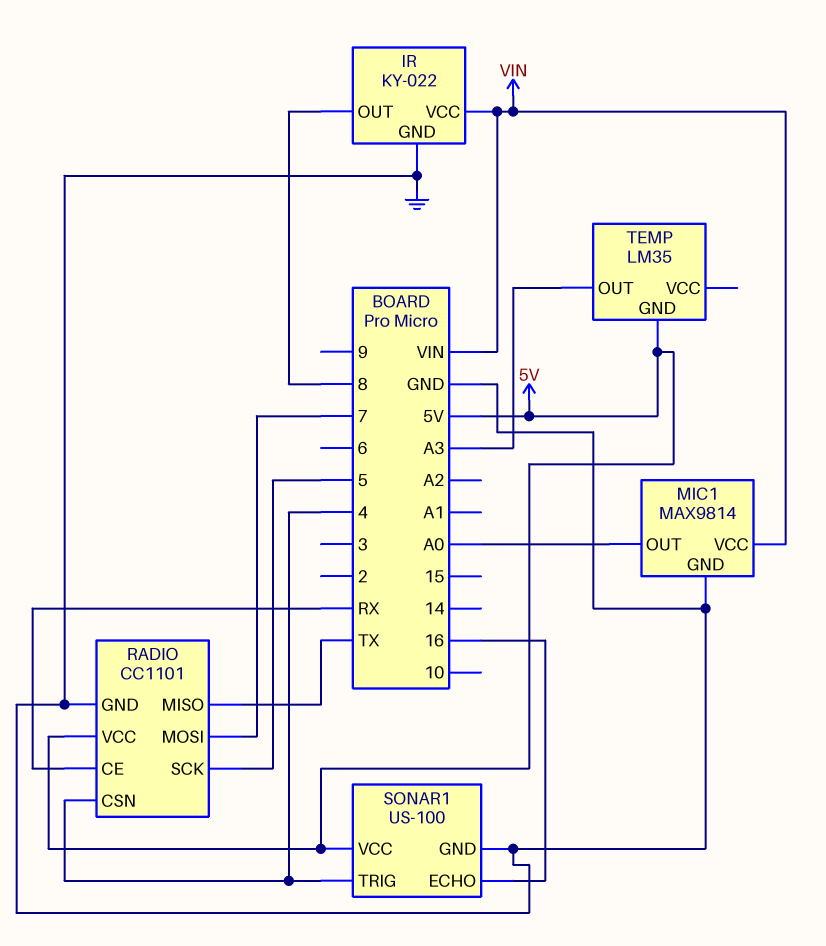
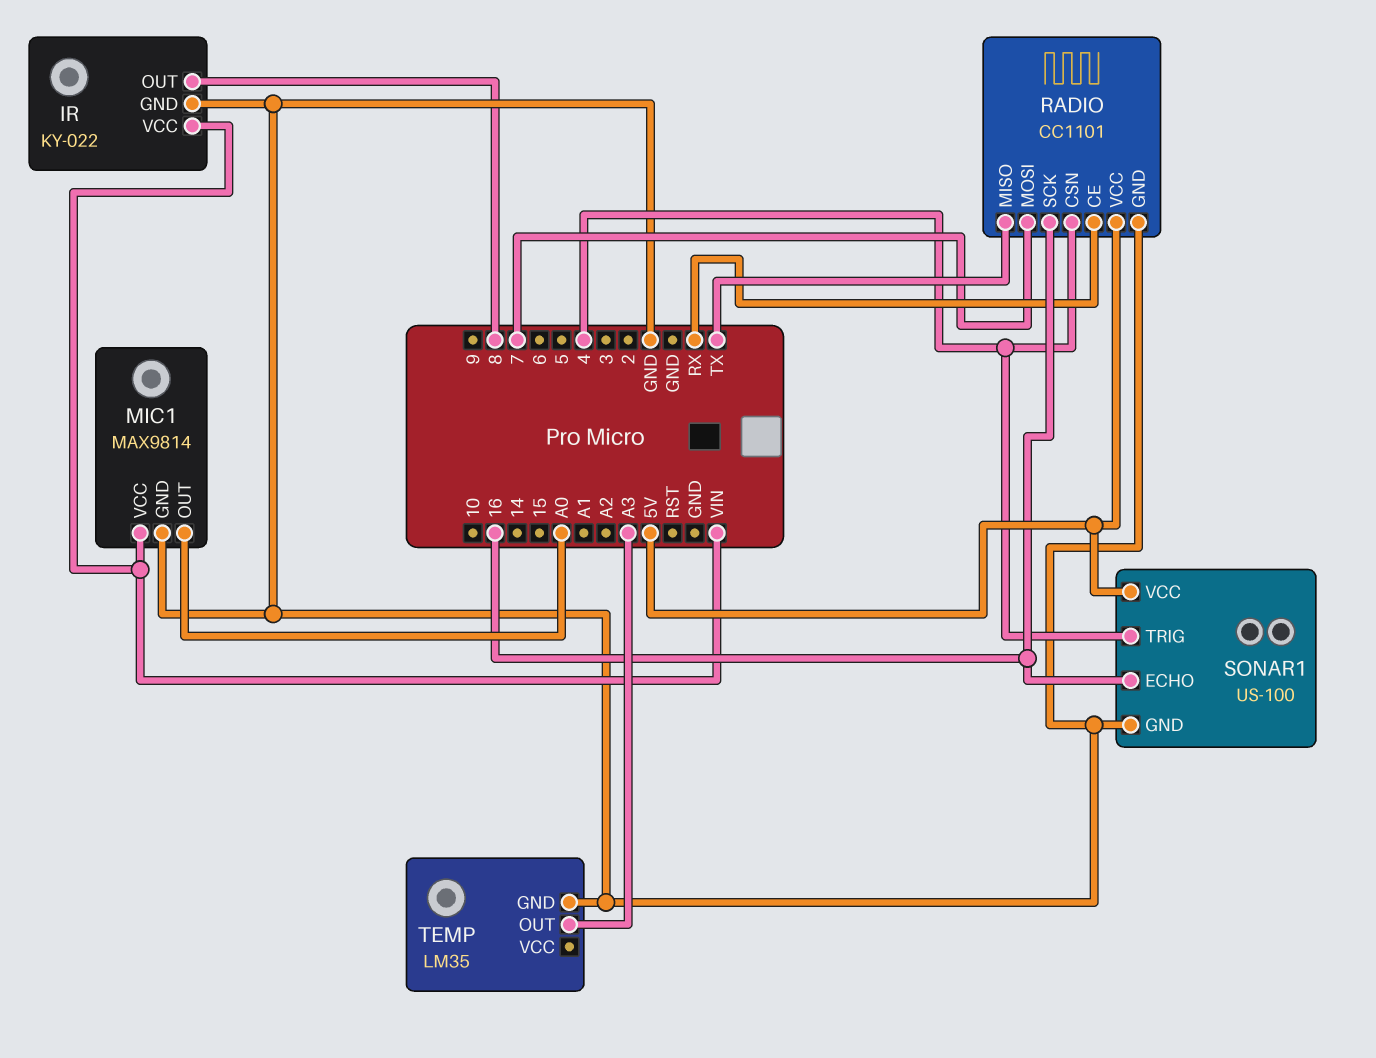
RADIO pin SCK: 5 -> 16
TEMP pin GND: 5V -> GND

